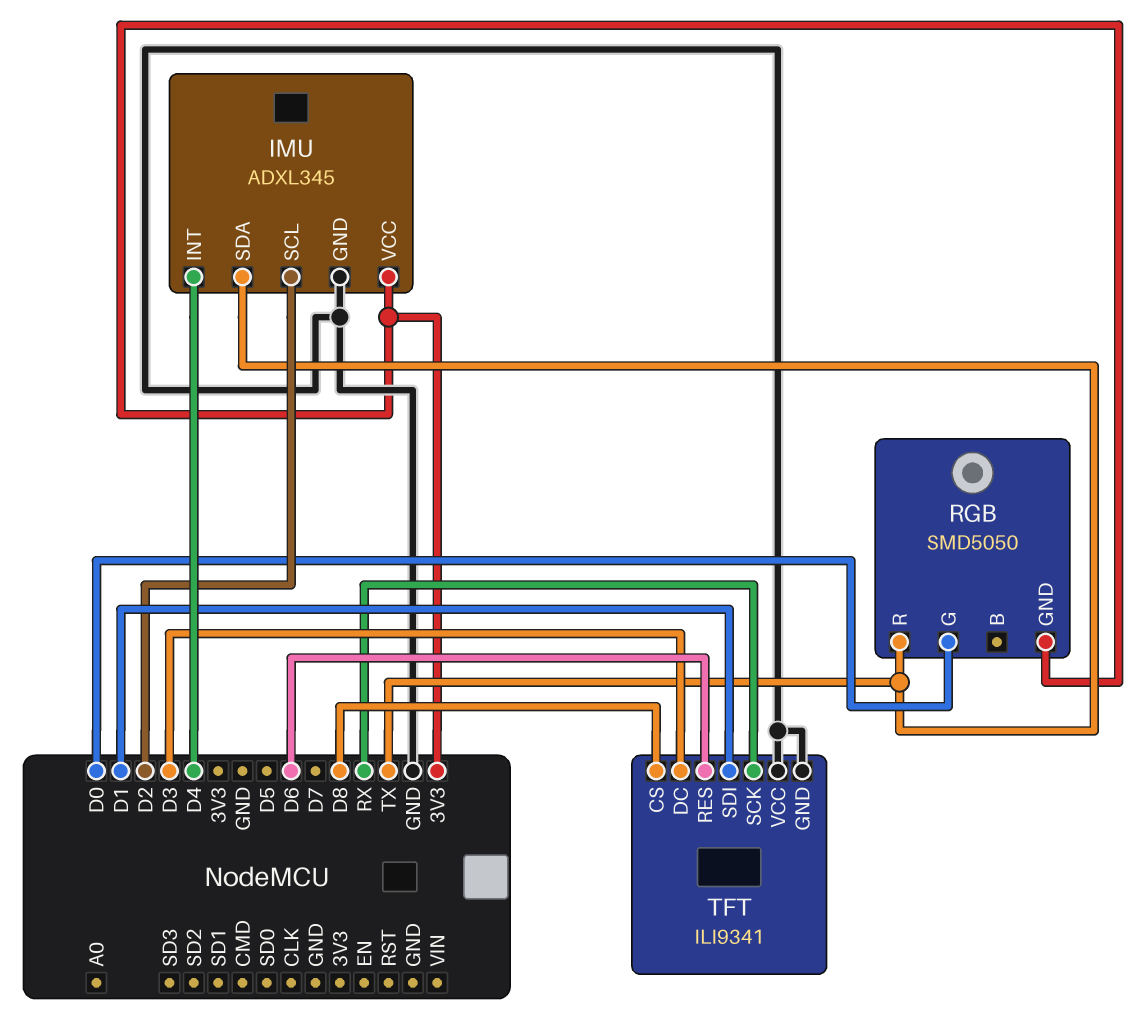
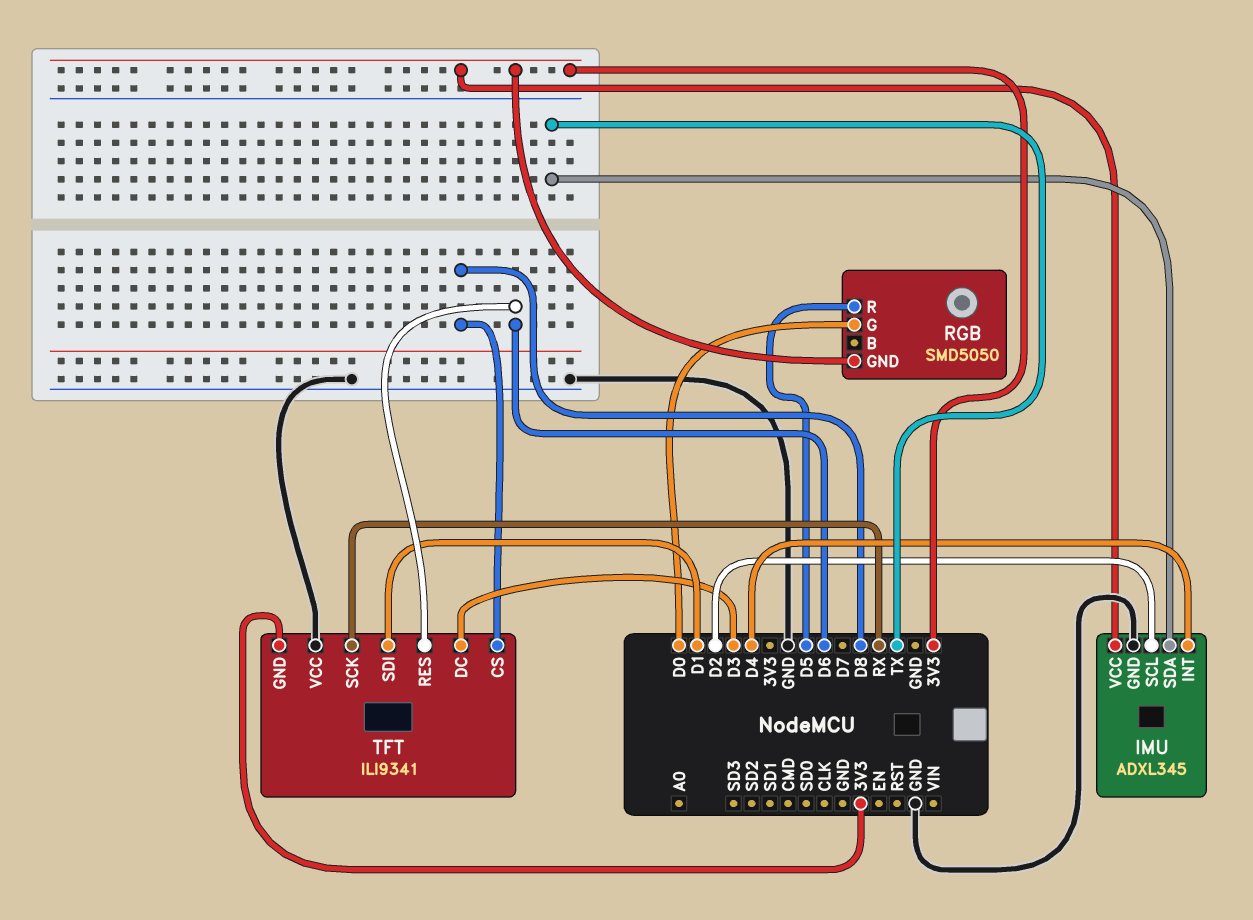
RGB pin R: TX -> D5
TFT pin GND: GND -> 3V3

